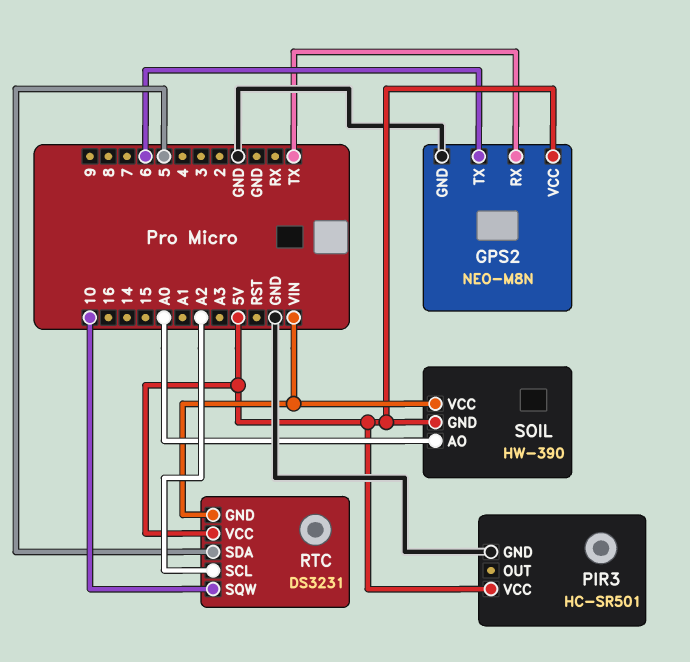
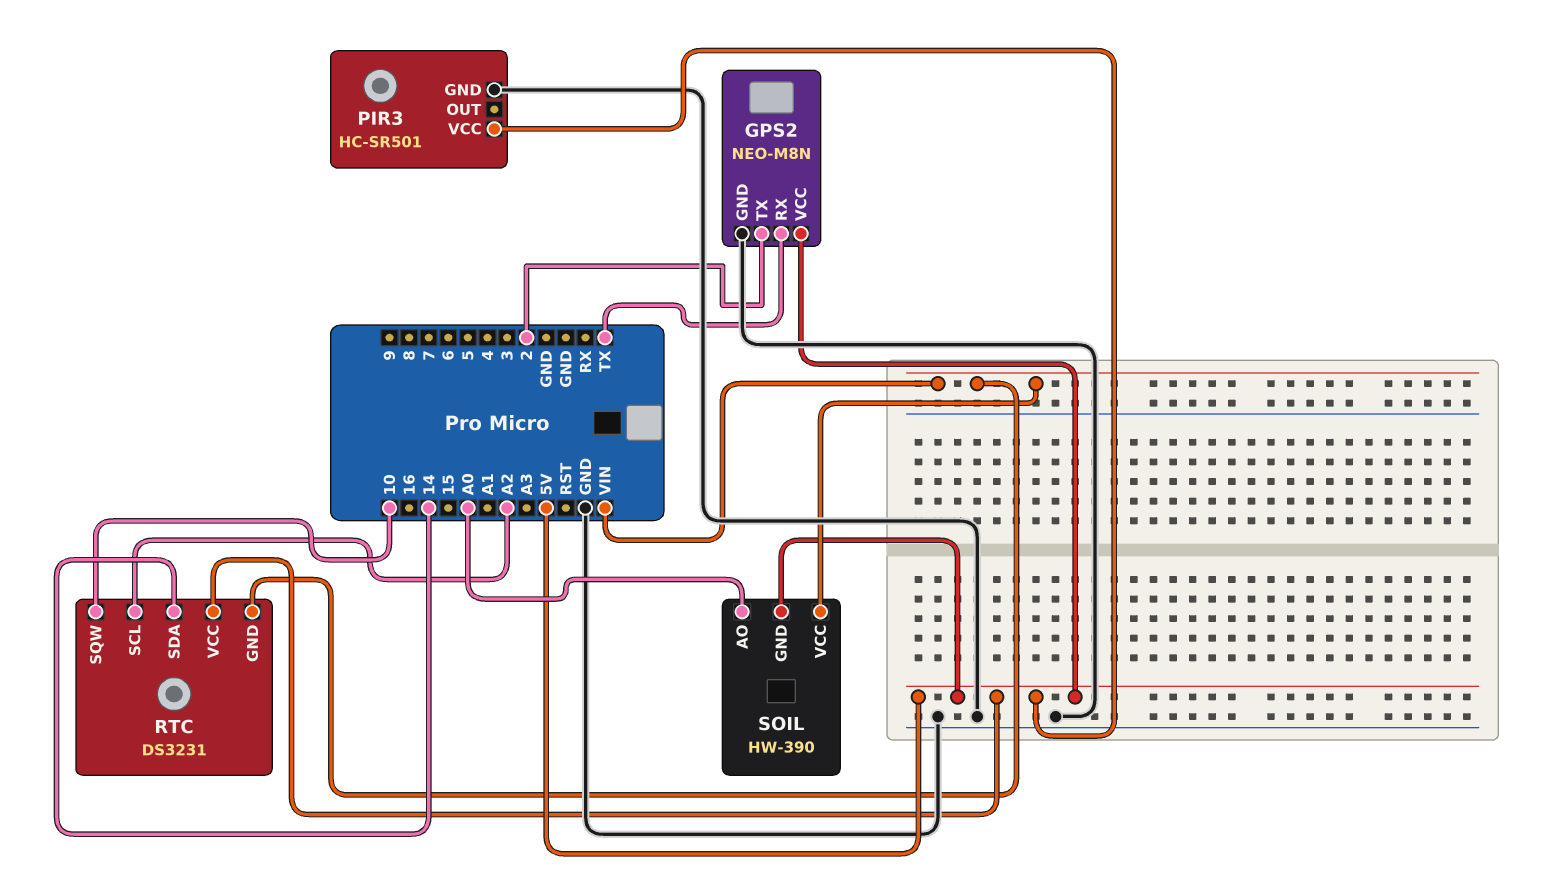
GPS2 pin TX: 6 -> 2
RTC pin SDA: 5 -> 14

